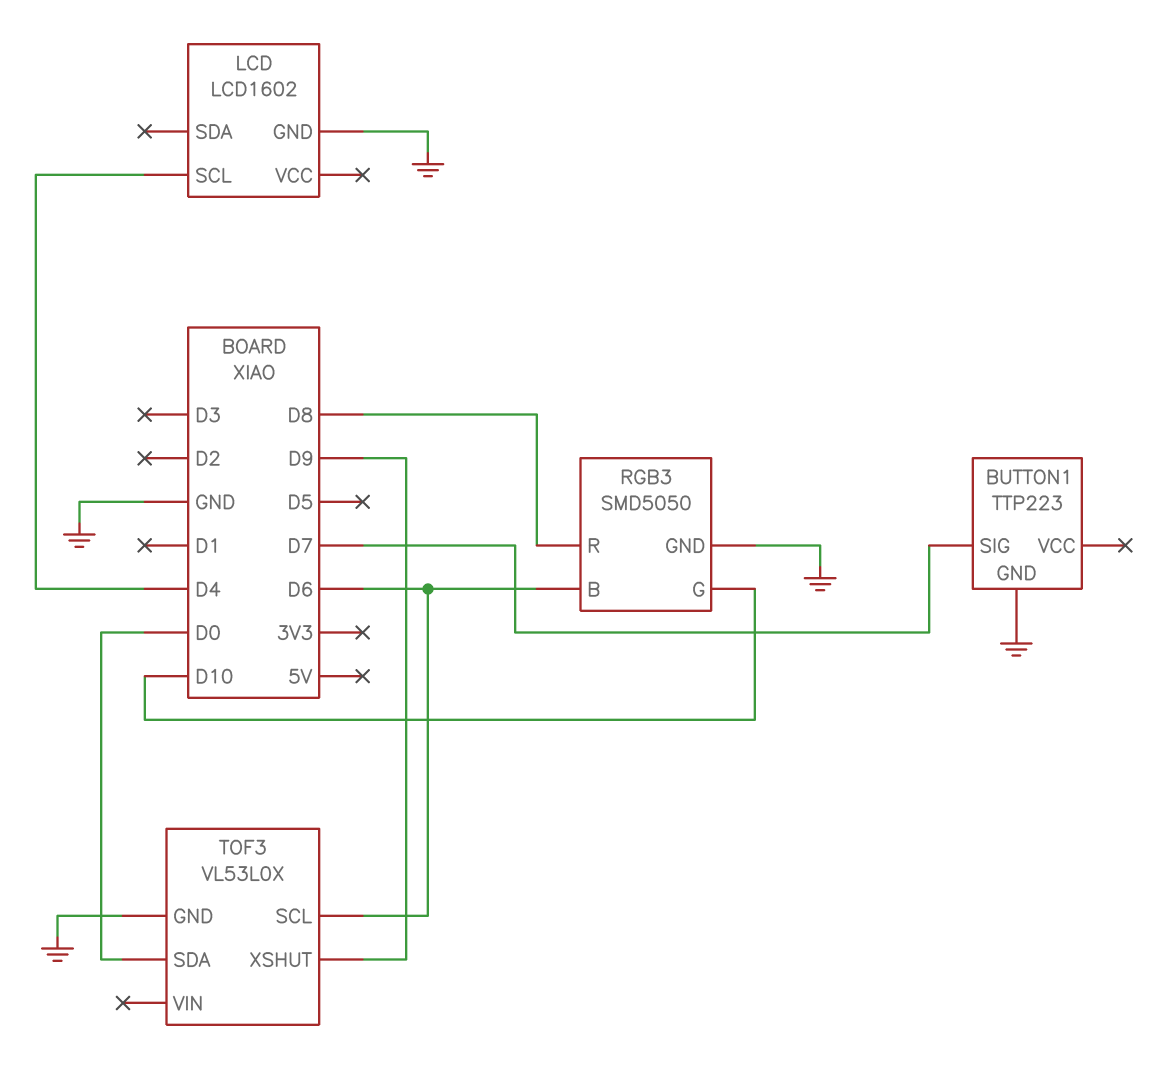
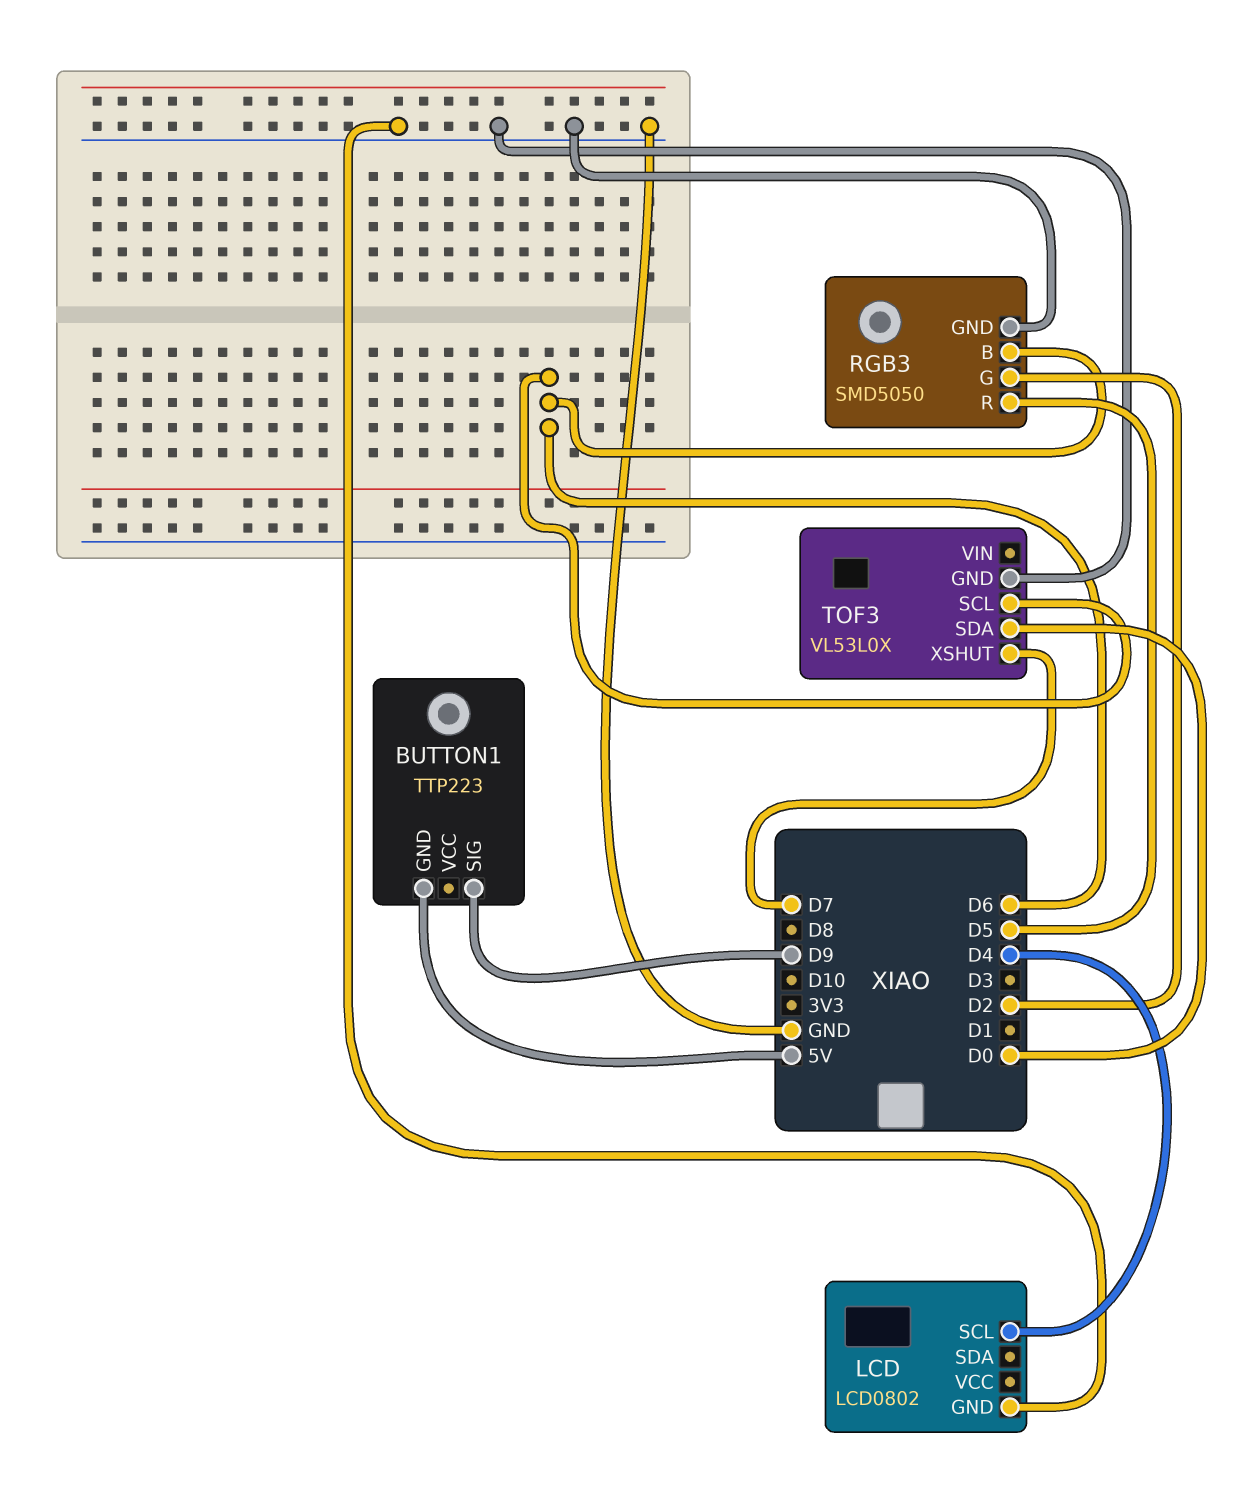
BUTTON1 pin GND: GND -> 5V
BUTTON1 pin SIG: D7 -> D9
LCD: LCD1602 -> LCD0802
RGB3 pin G: D10 -> D2
RGB3 pin R: D8 -> D5
TOF3 pin XSHUT: D9 -> D7

